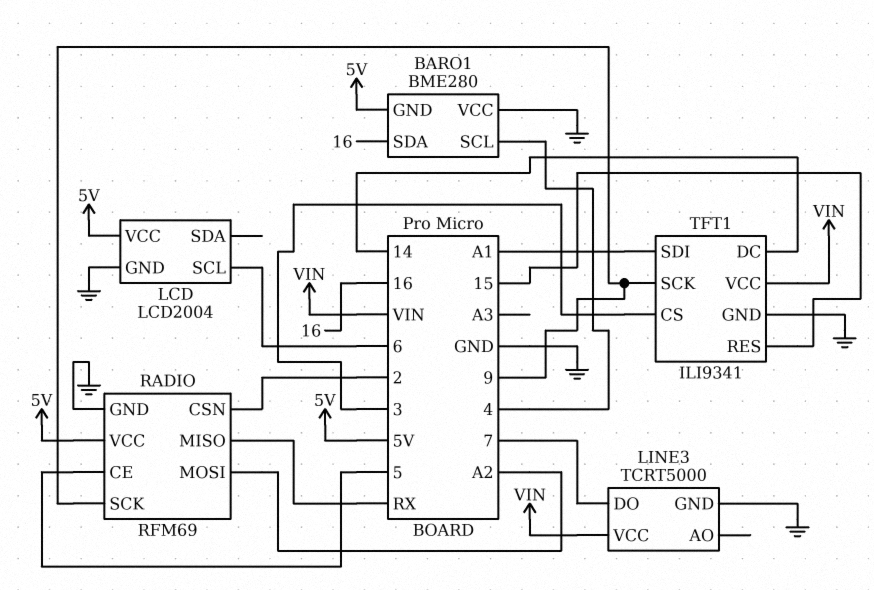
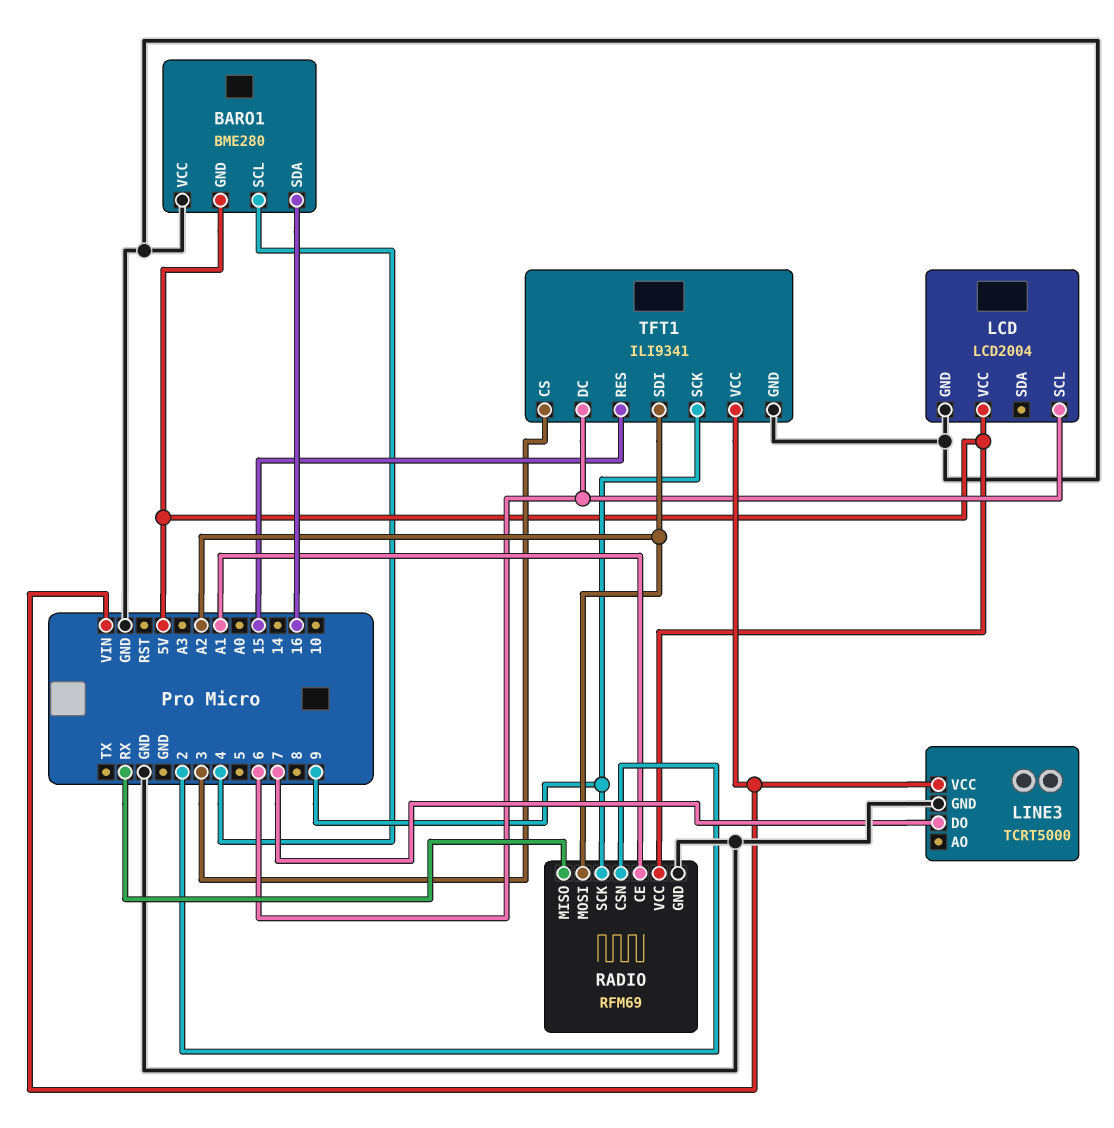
RADIO pin CE: 5 -> A1
TFT1 pin DC: 14 -> 6
TFT1 pin SDI: A1 -> A2

